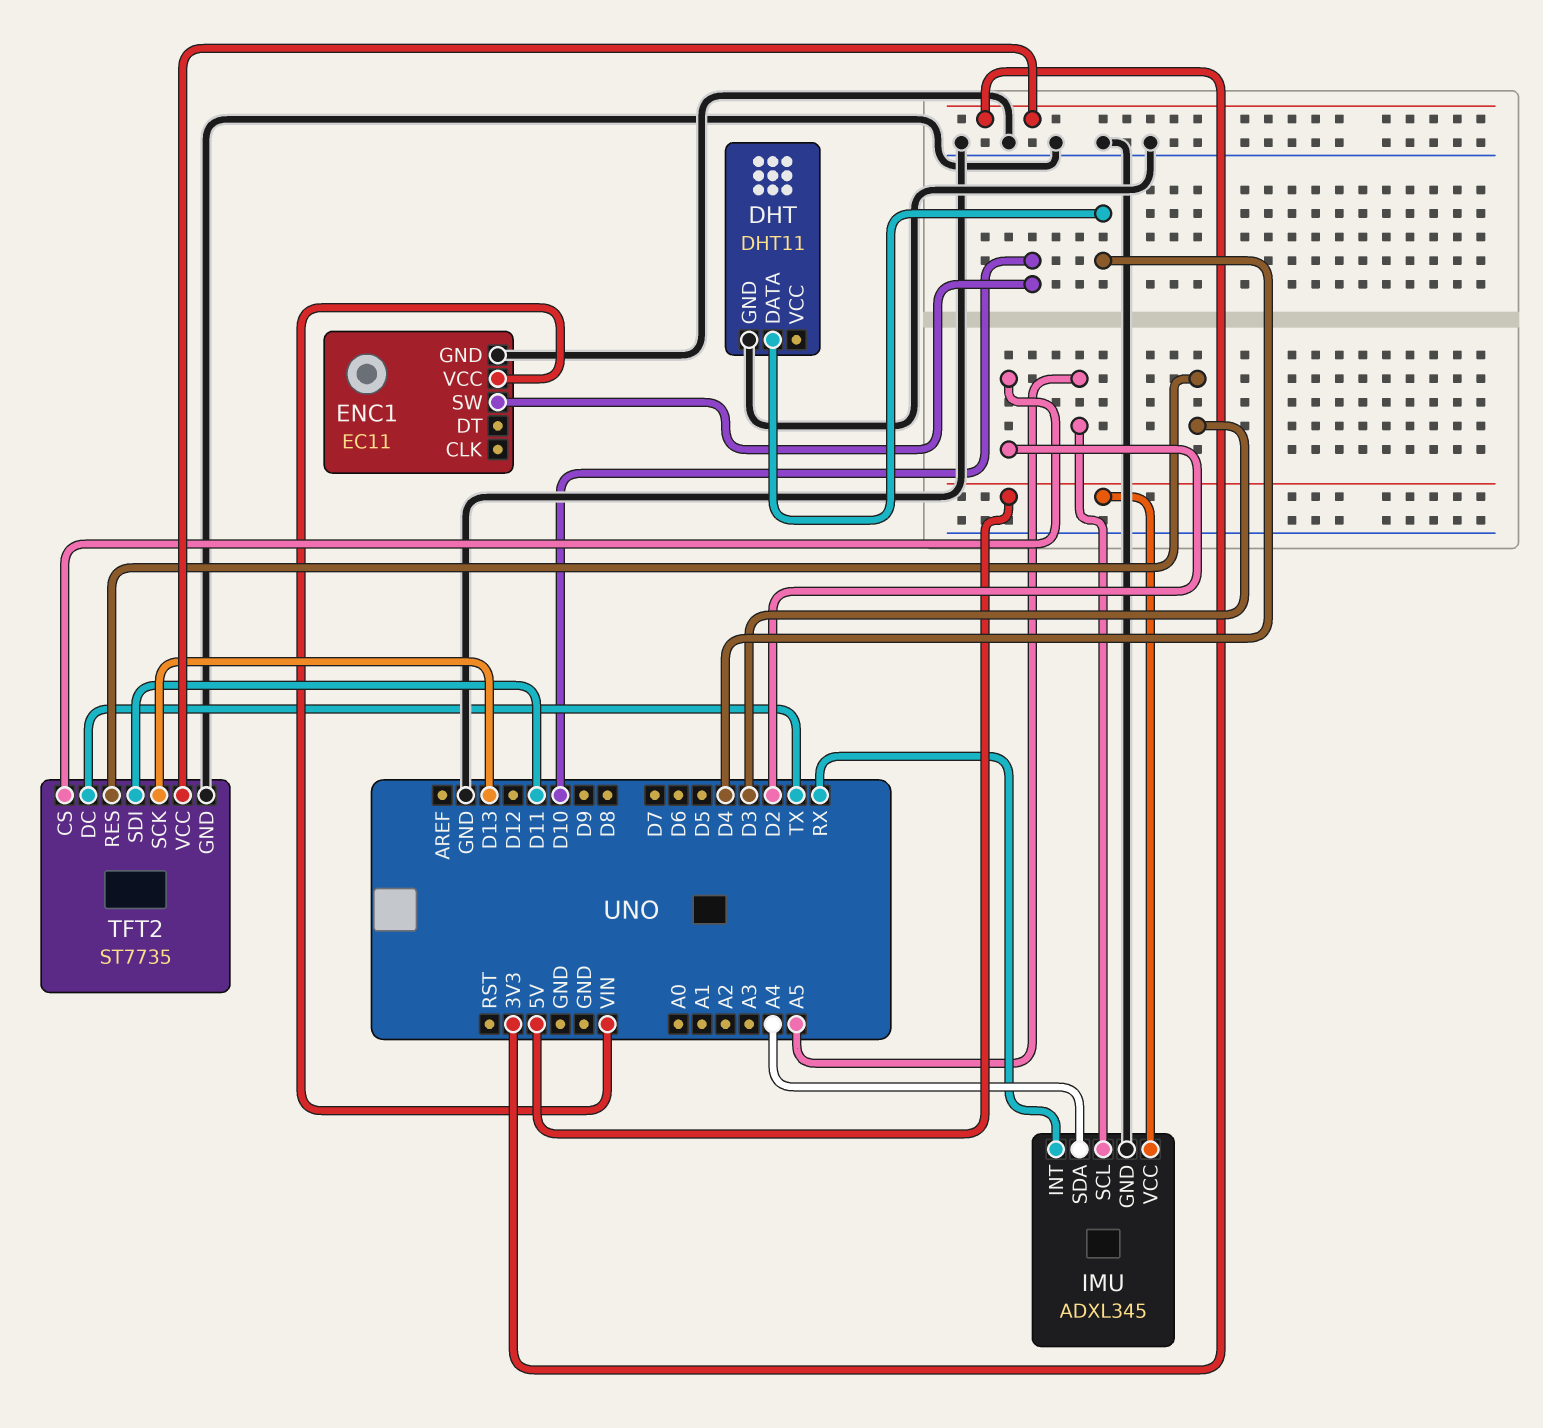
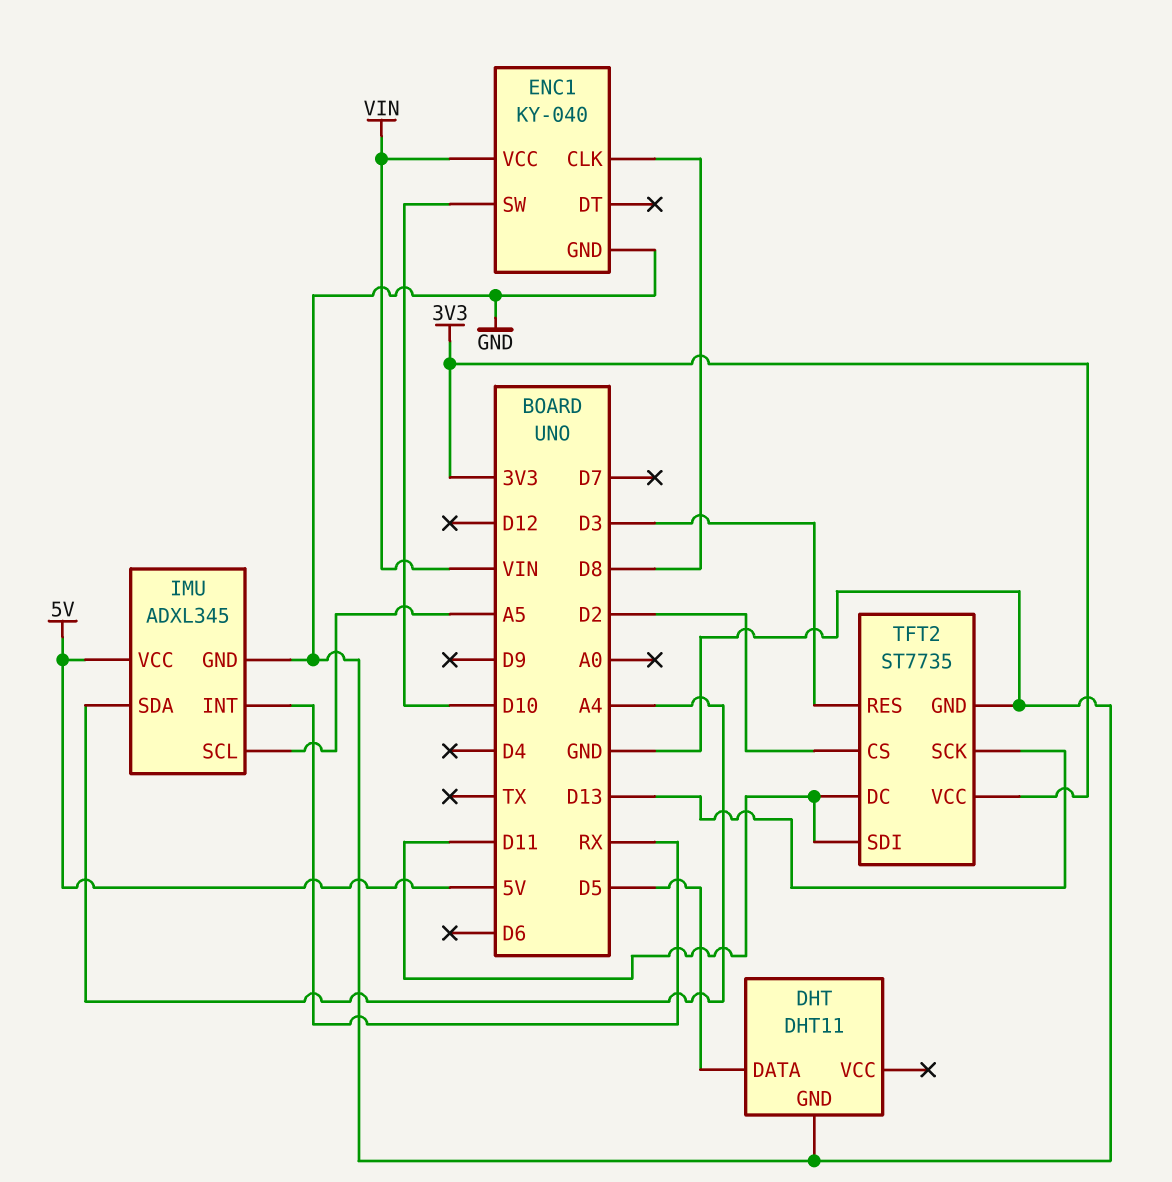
DHT pin DATA: D4 -> D5
ENC1: EC11 -> KY-040
ENC1 pin CLK: none -> D8
TFT2 pin DC: TX -> D11

